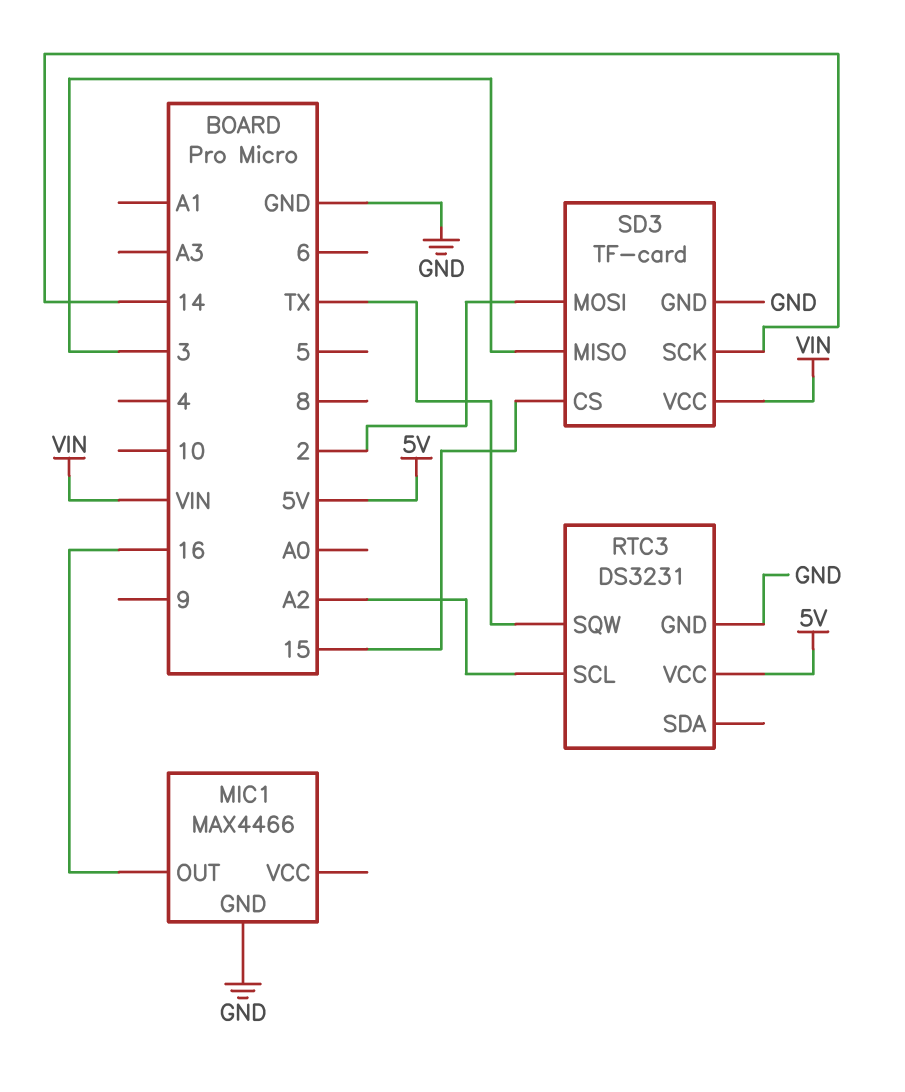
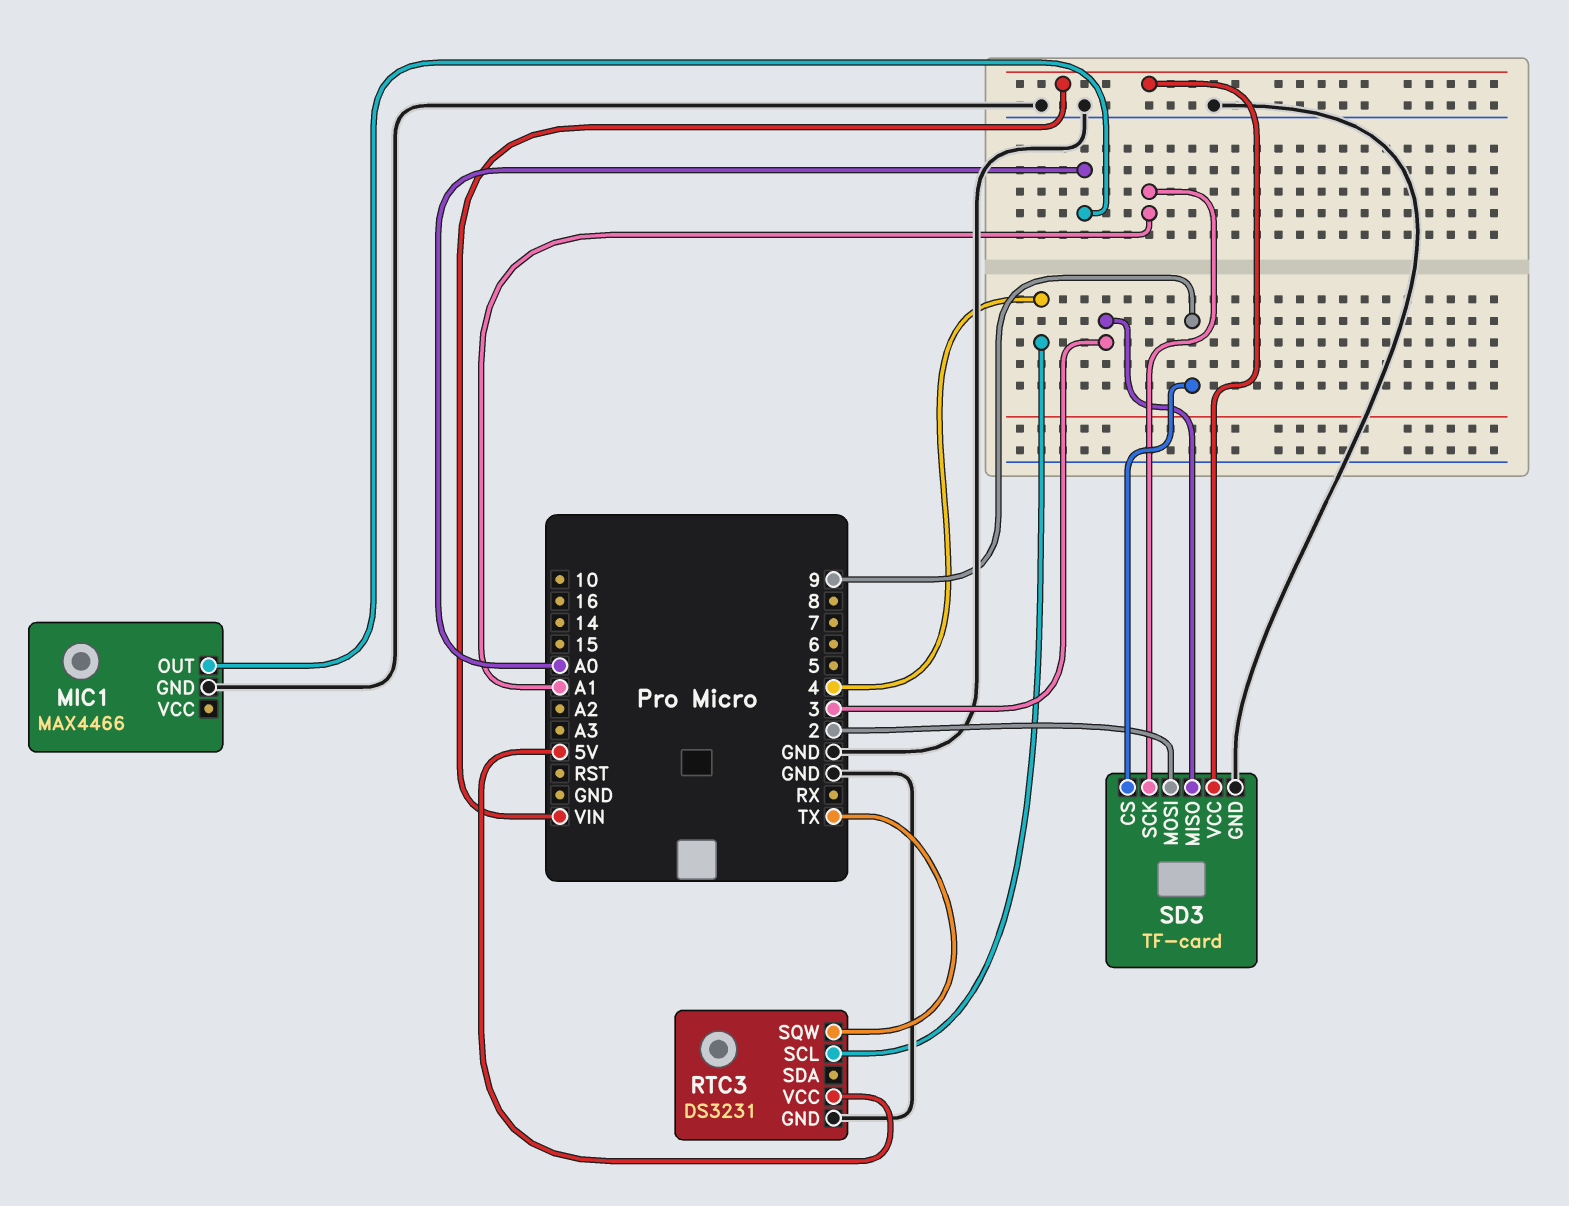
MIC1 pin OUT: 16 -> A0
RTC3 pin SCL: A2 -> 4
SD3 pin CS: 15 -> 9
SD3 pin SCK: 14 -> A1

